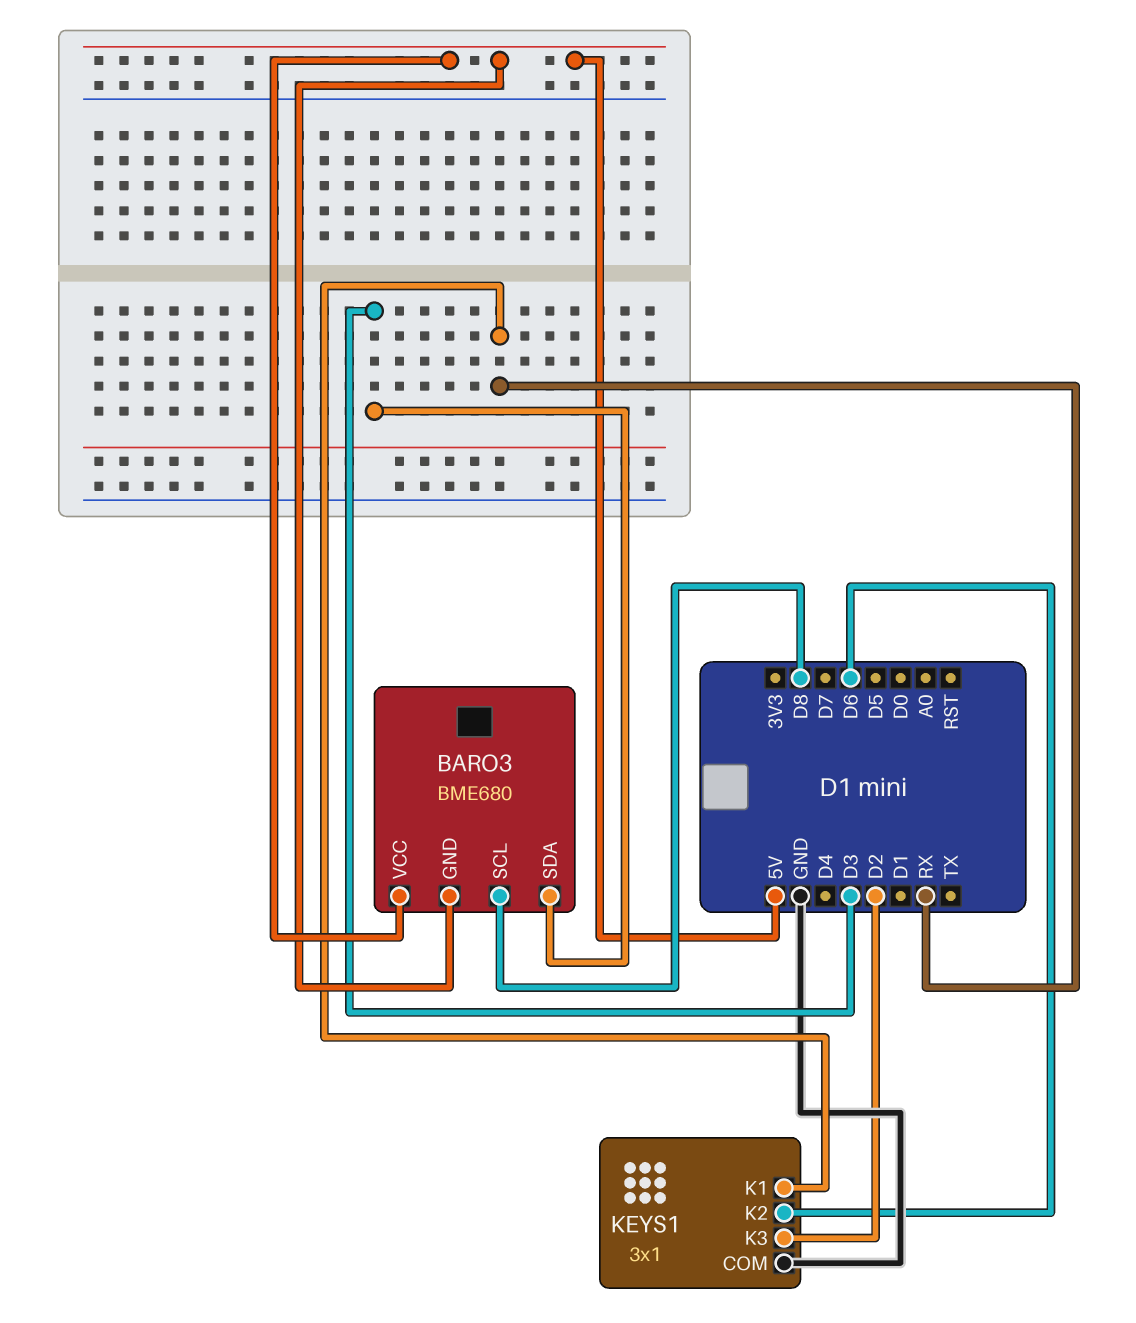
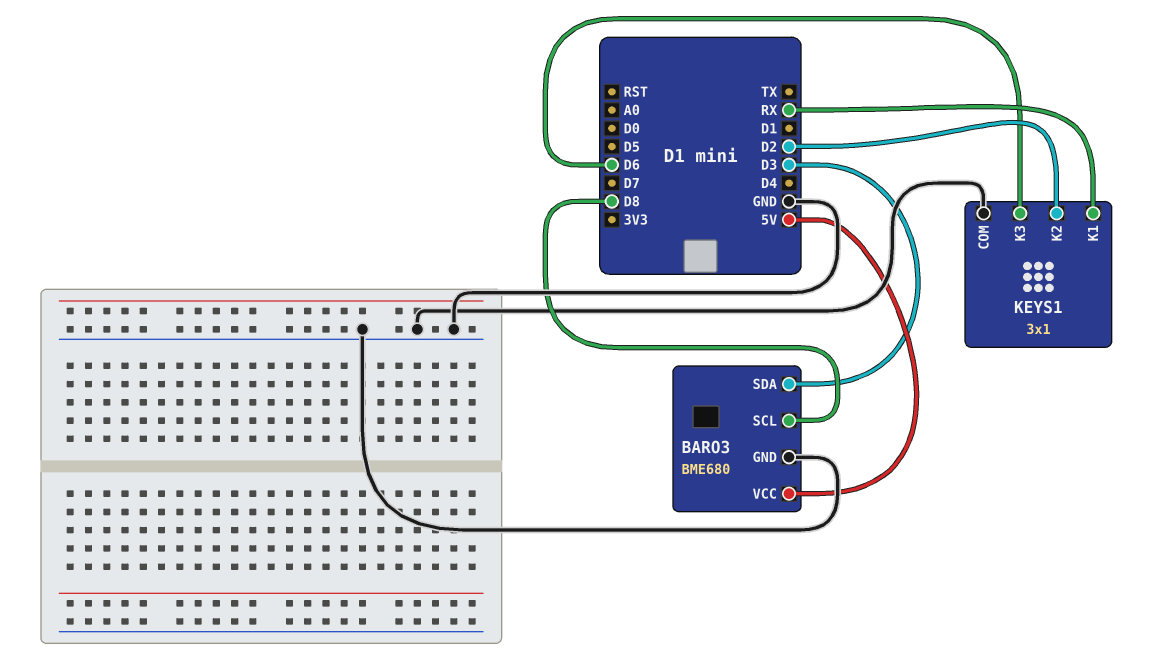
BARO3 pin GND: 5V -> GND
KEYS1 pin K2: D6 -> D2
KEYS1 pin K3: D2 -> D6

